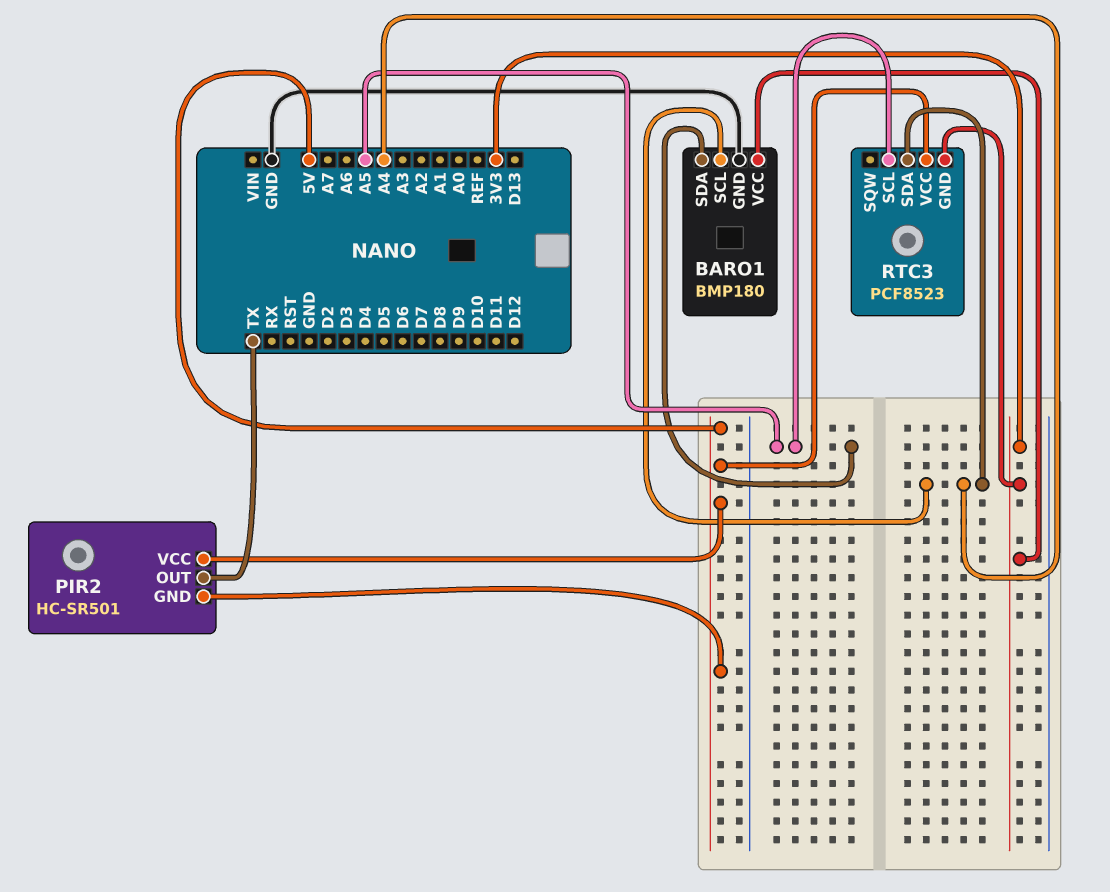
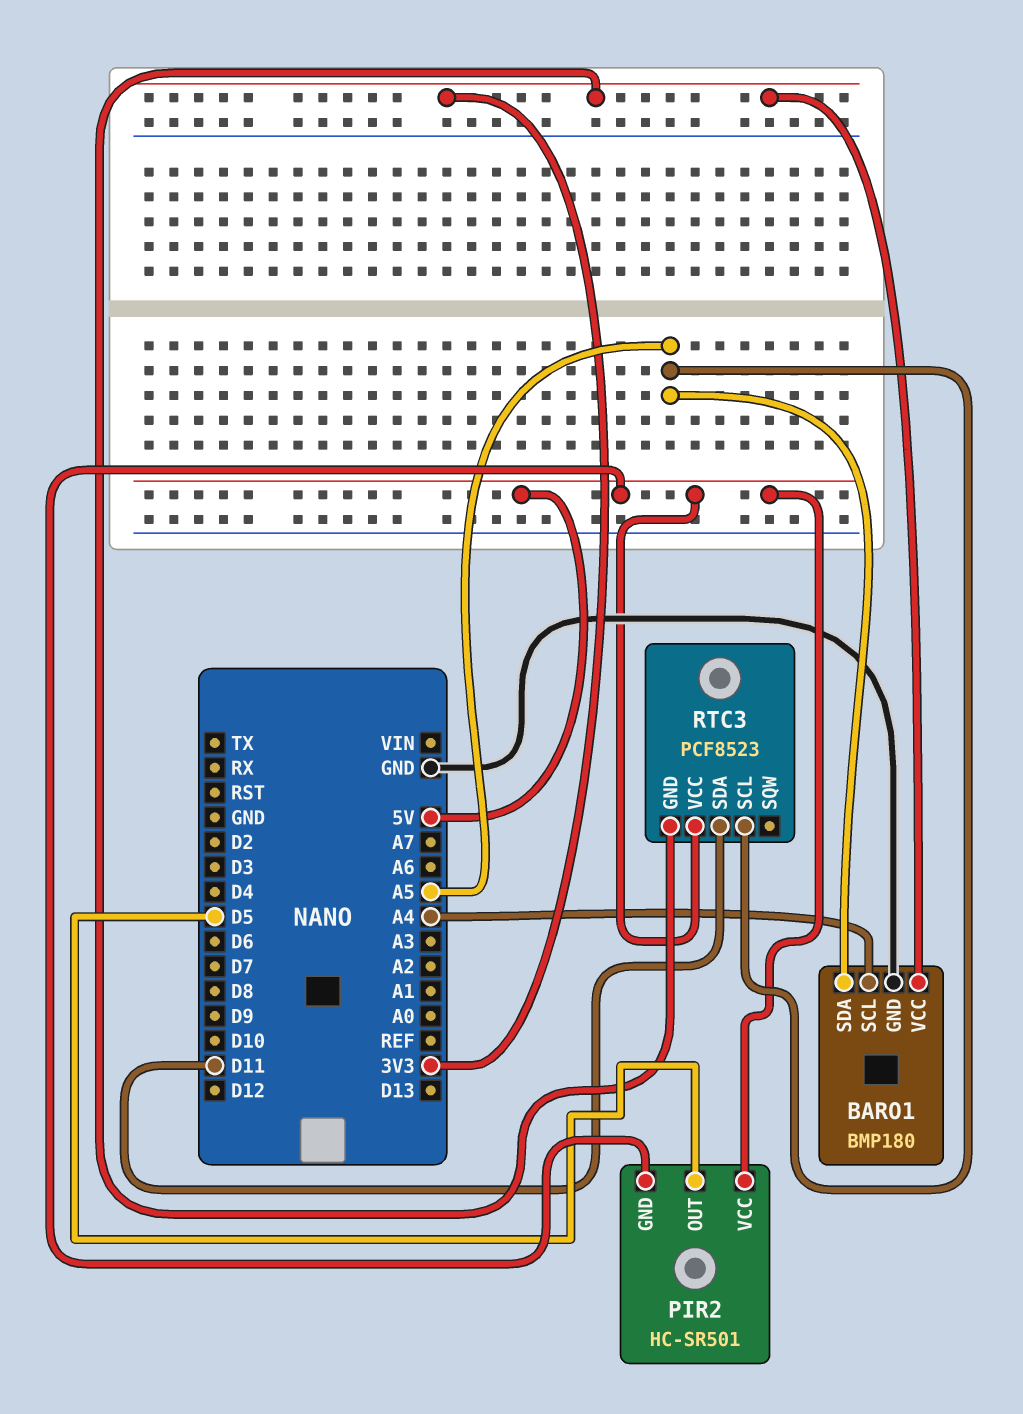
PIR2 pin OUT: TX -> D5
RTC3 pin SDA: A4 -> D11

